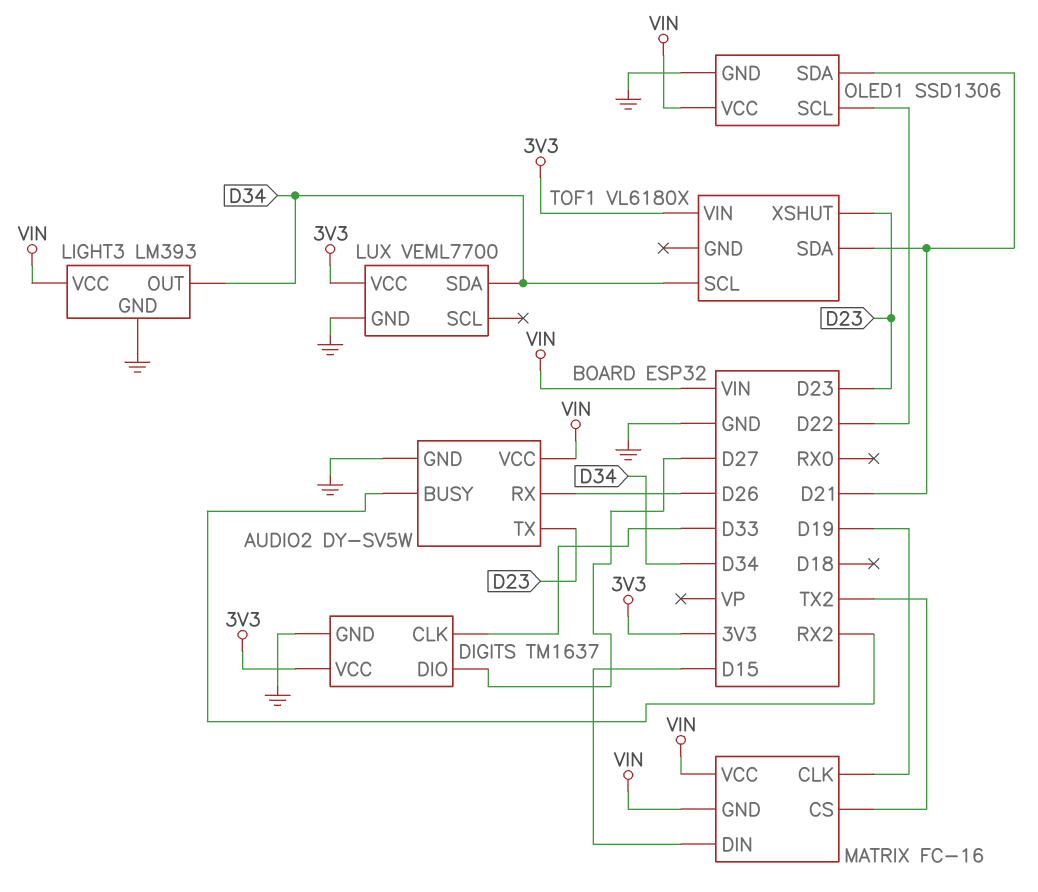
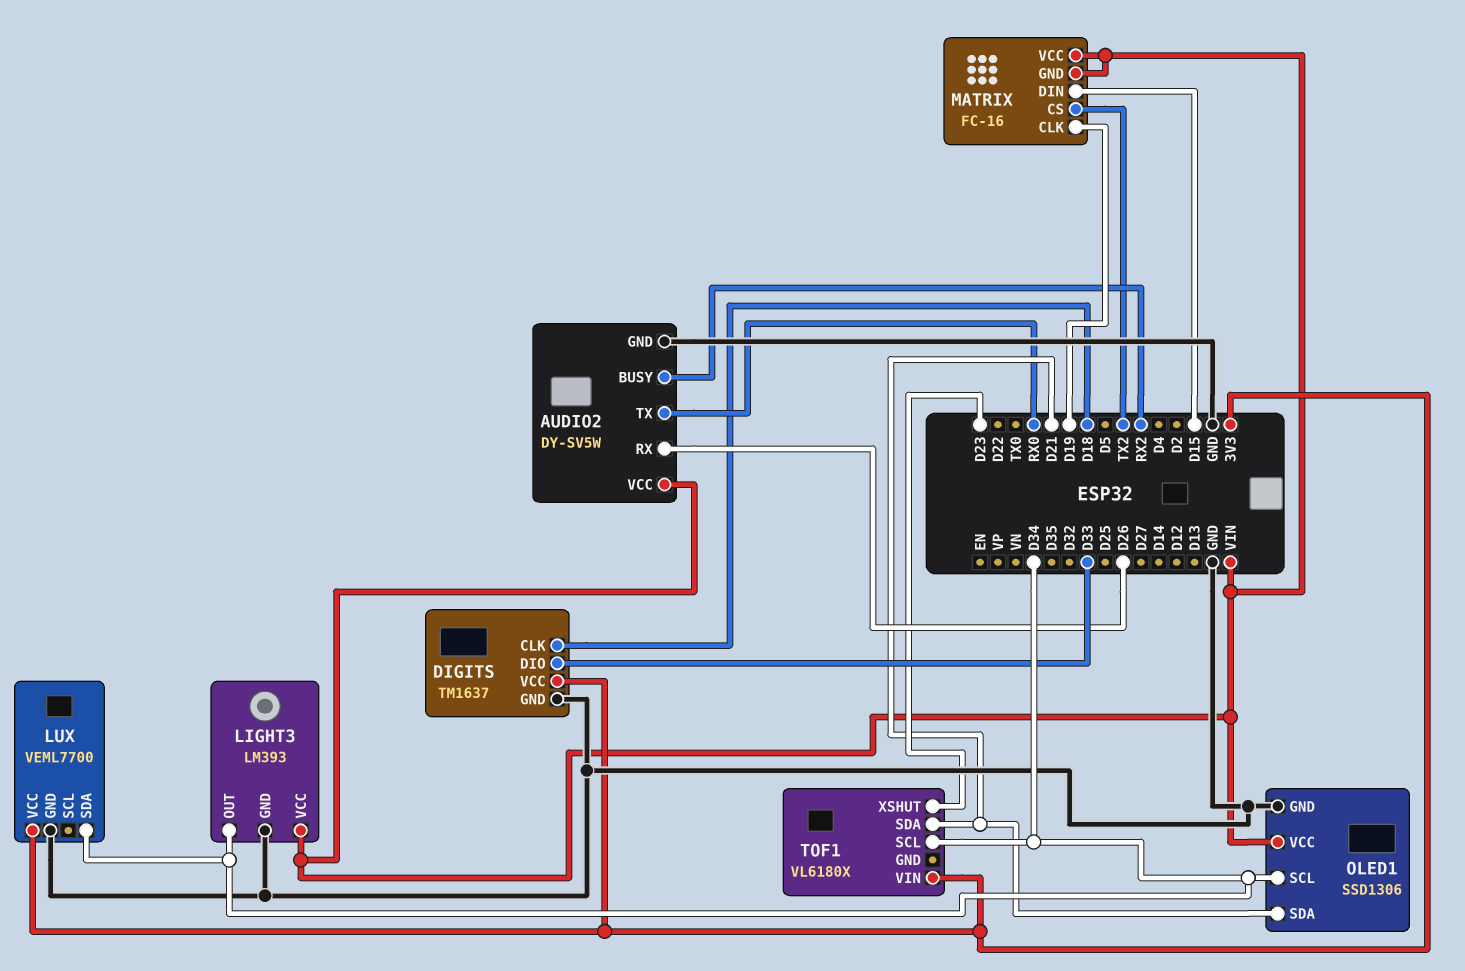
AUDIO2 pin TX: D23 -> RX0
DIGITS pin CLK: D33 -> D18
DIGITS pin DIO: D27 -> D33
OLED1 pin SCL: D22 -> D34

